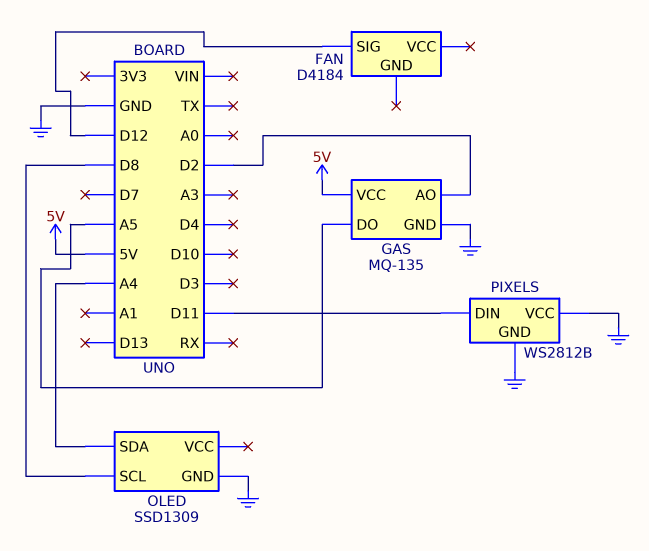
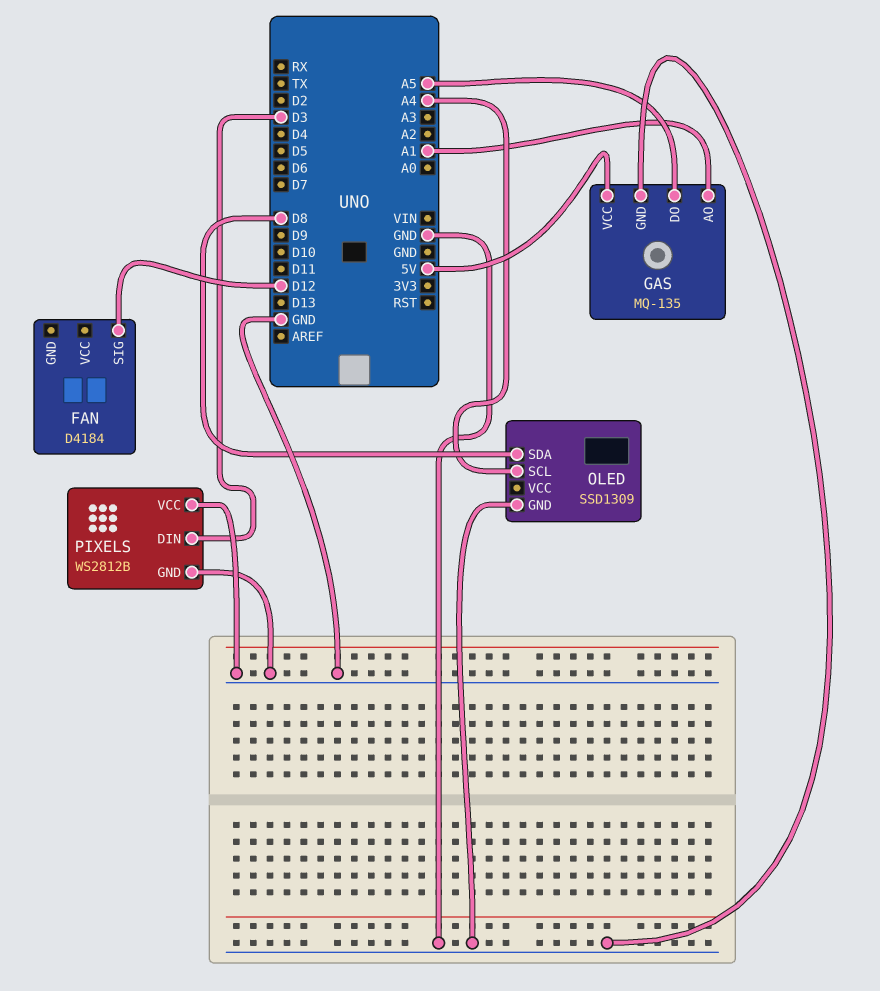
GAS pin AO: D2 -> A1
OLED pin SCL: D8 -> A4
OLED pin SDA: A4 -> D8
PIXELS pin DIN: D11 -> D3

